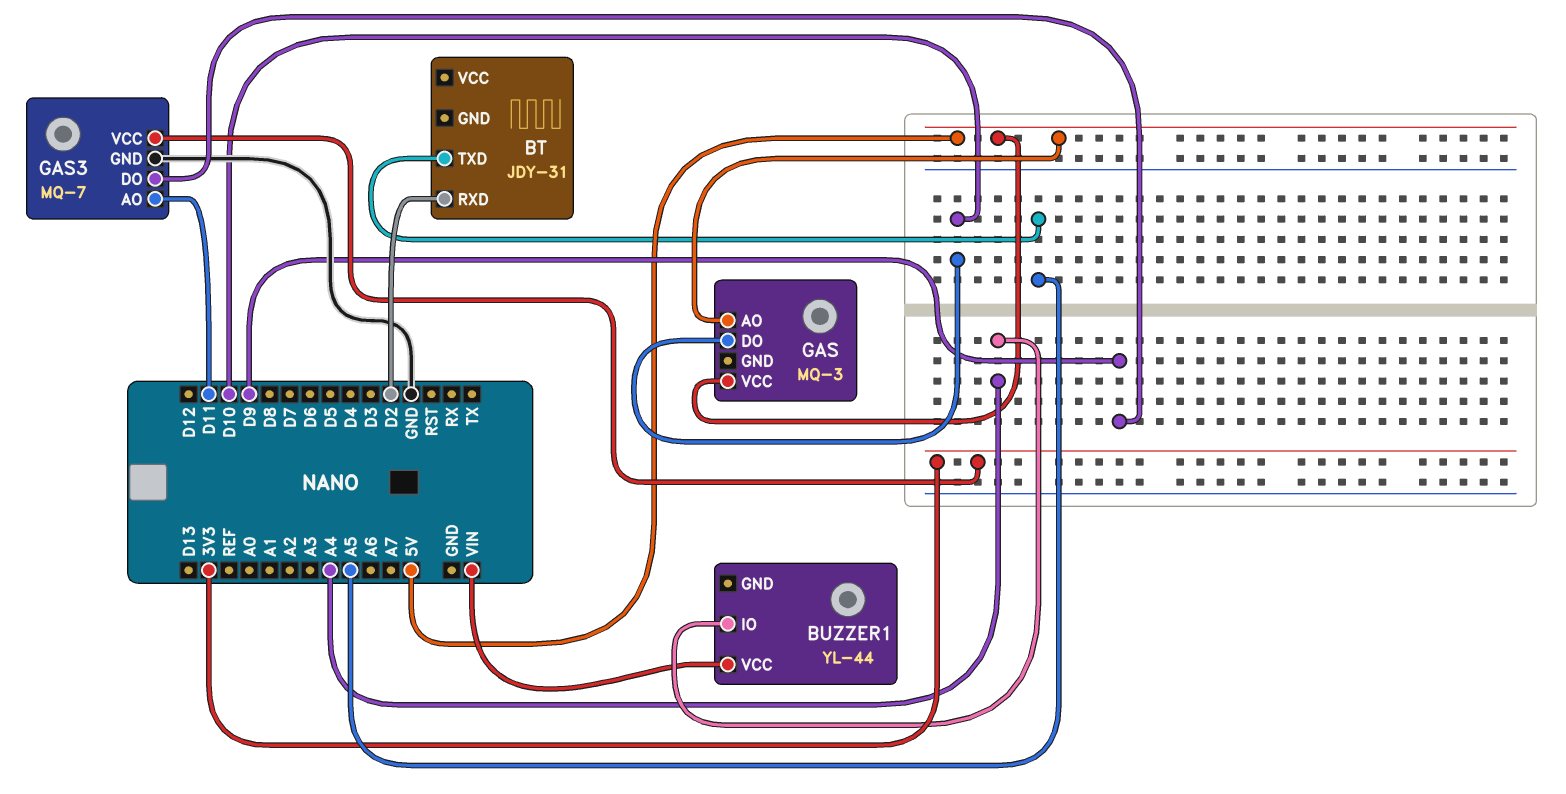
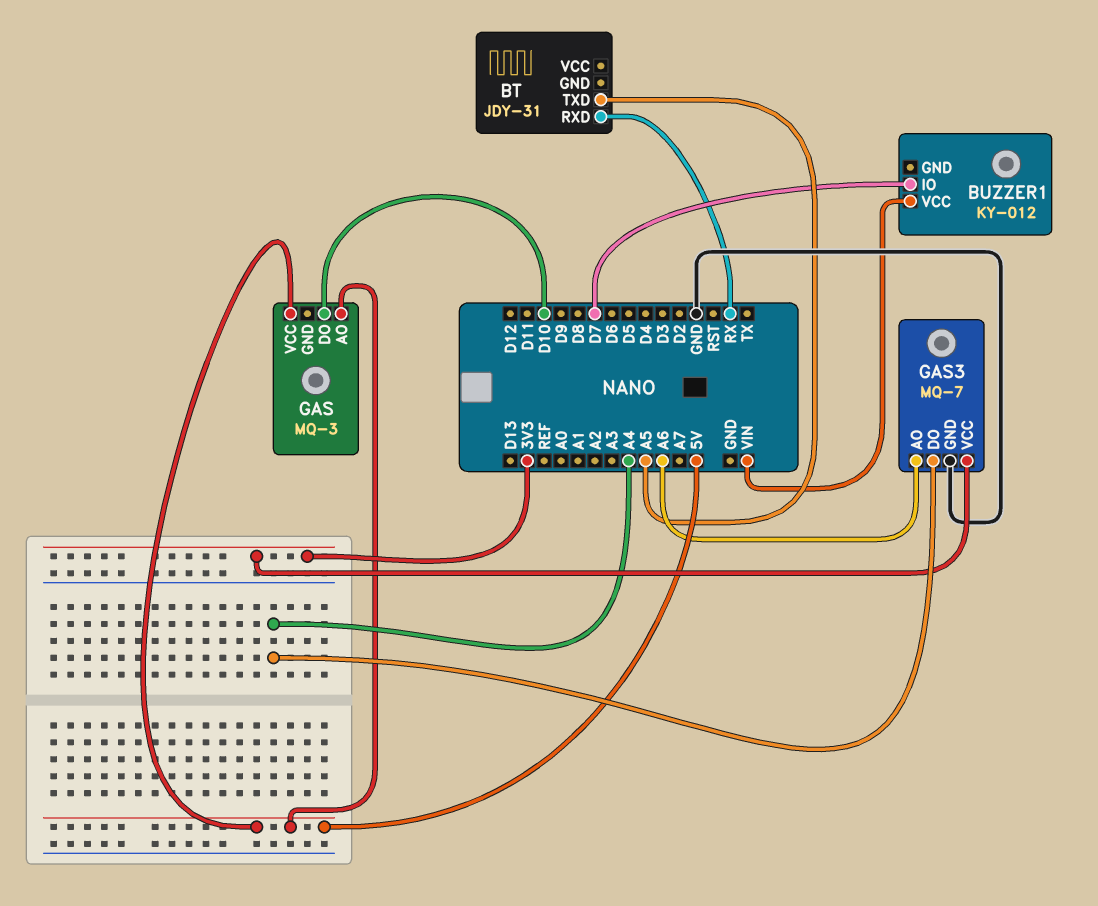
BT pin RXD: D2 -> RX
BUZZER1: YL-44 -> KY-012
BUZZER1 pin IO: A4 -> D7
GAS3 pin AO: D11 -> A6
GAS3 pin DO: D9 -> A4

